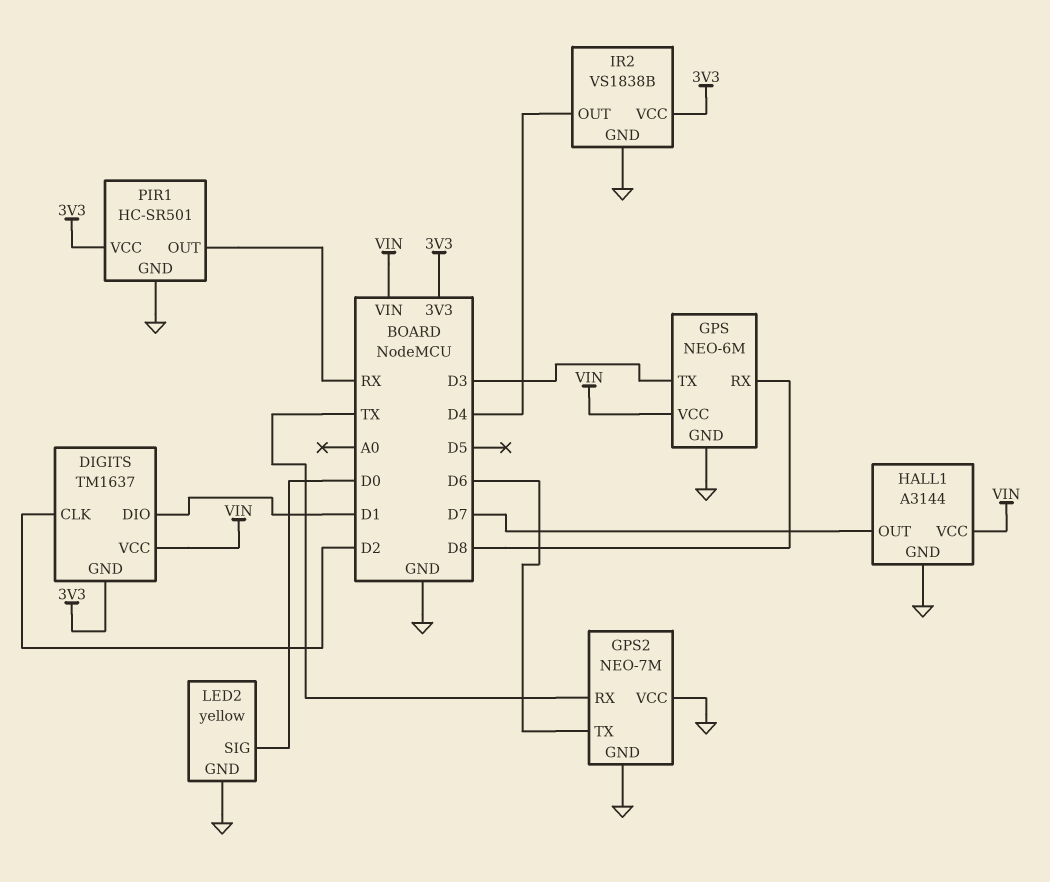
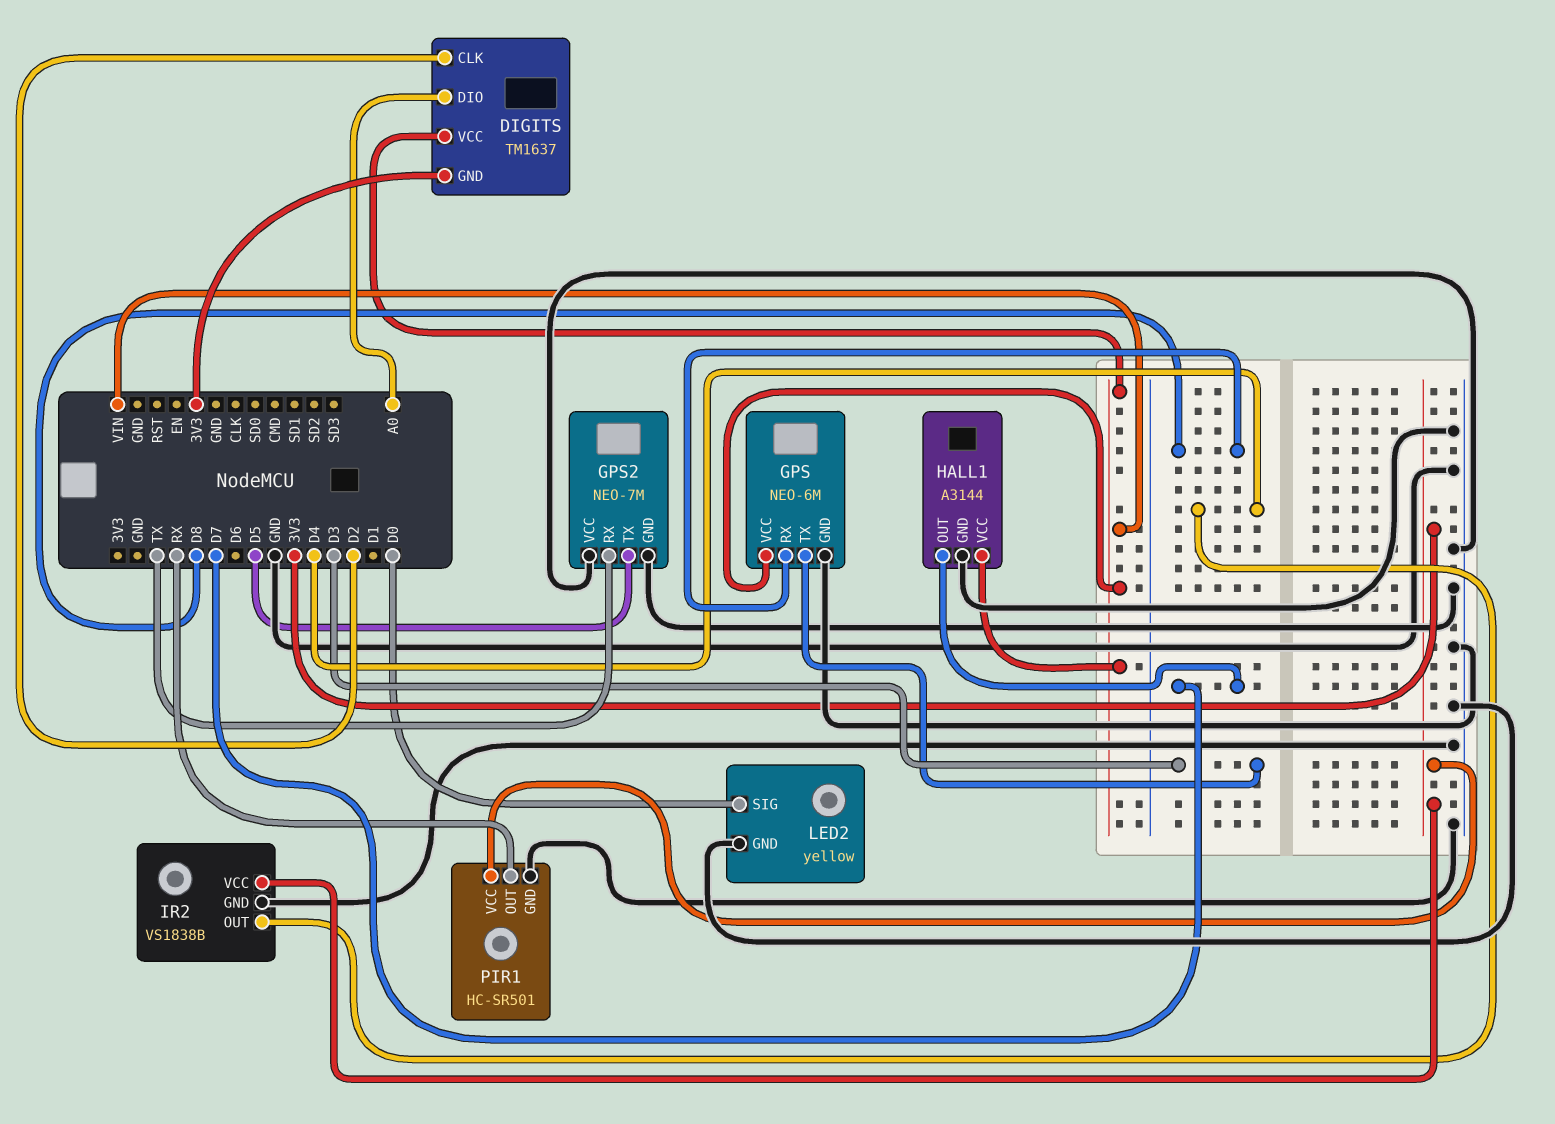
DIGITS pin DIO: D1 -> A0
GPS2 pin TX: D6 -> D5

